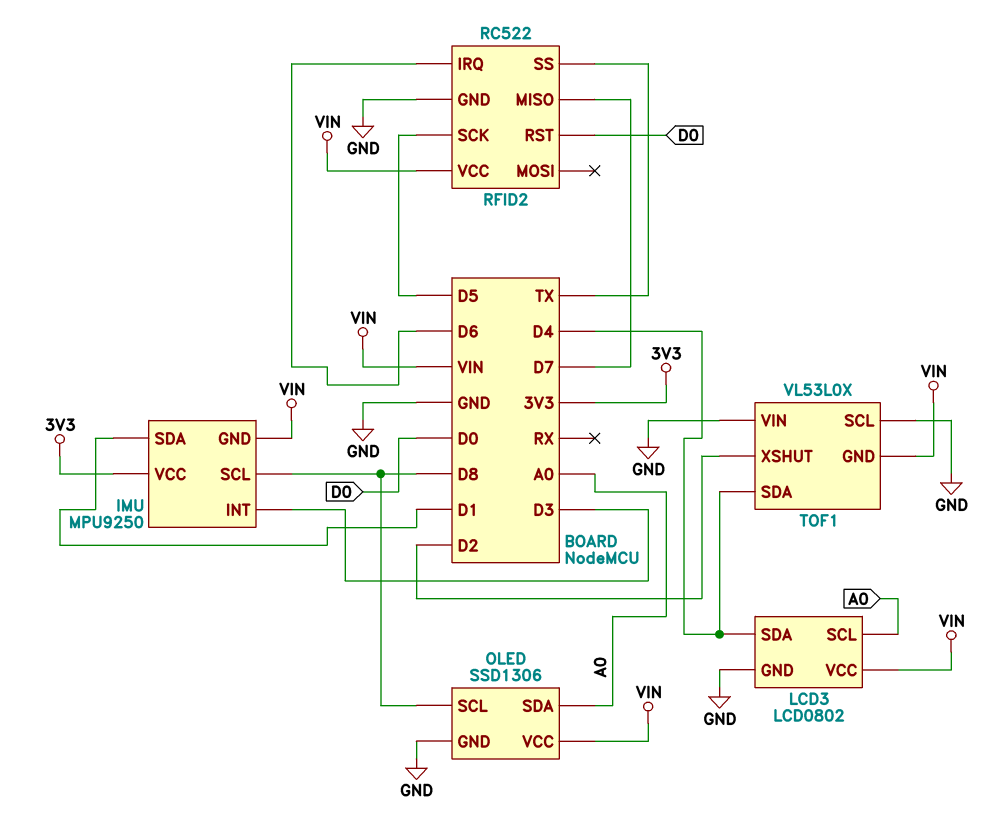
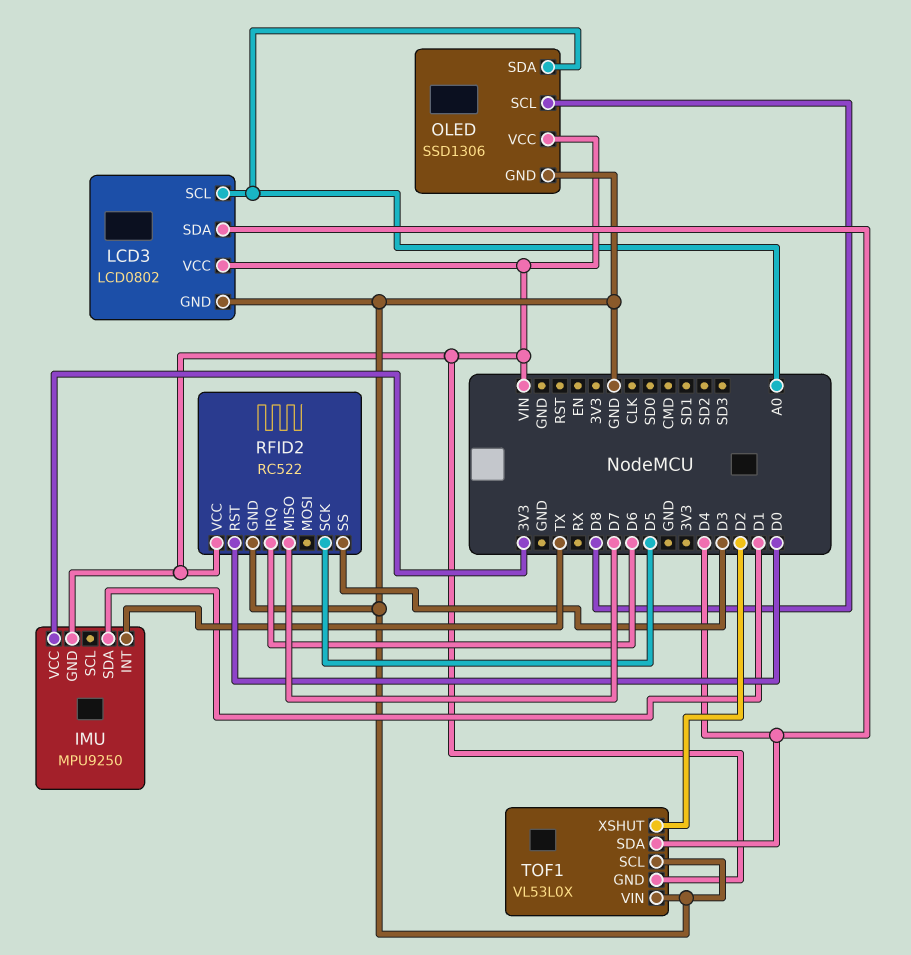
IMU pin INT: D3 -> TX
IMU pin SCL: D8 -> none
RFID2 pin SS: TX -> D3

